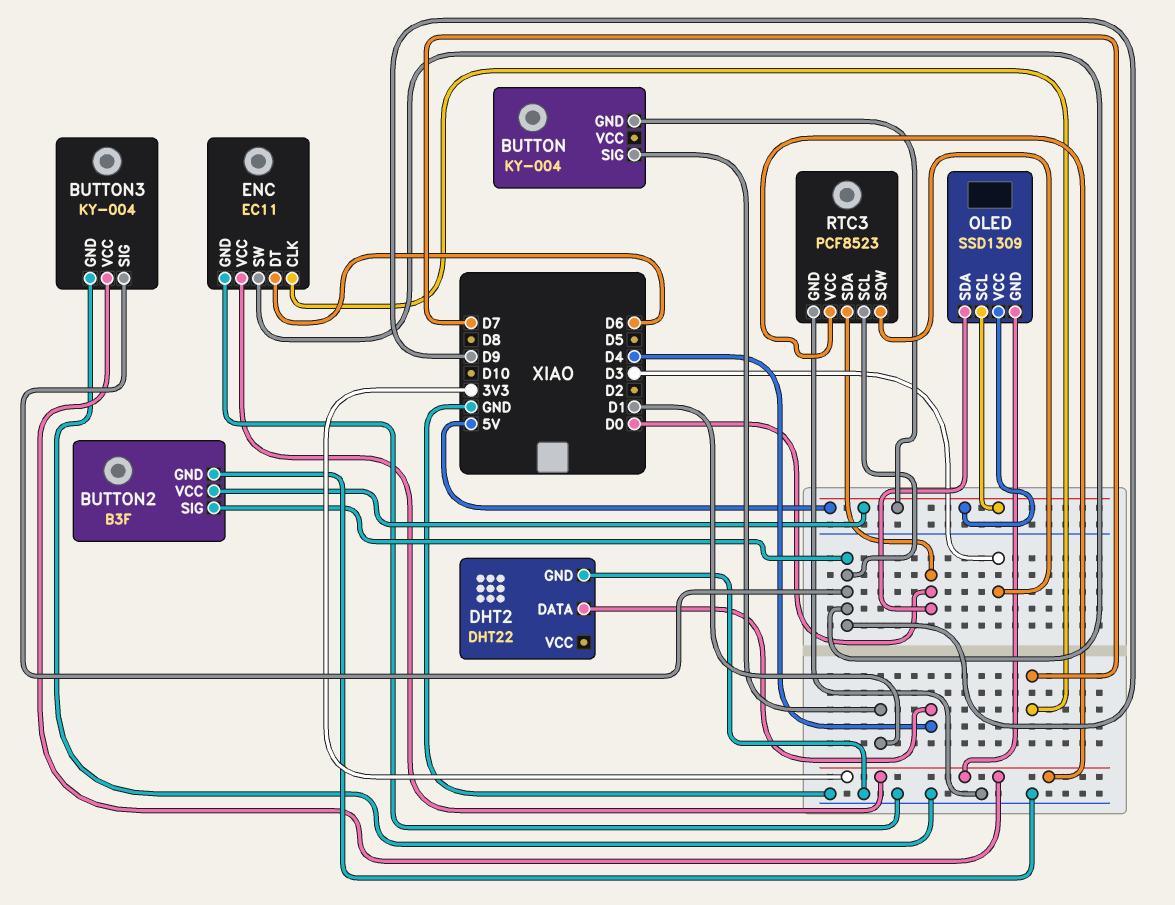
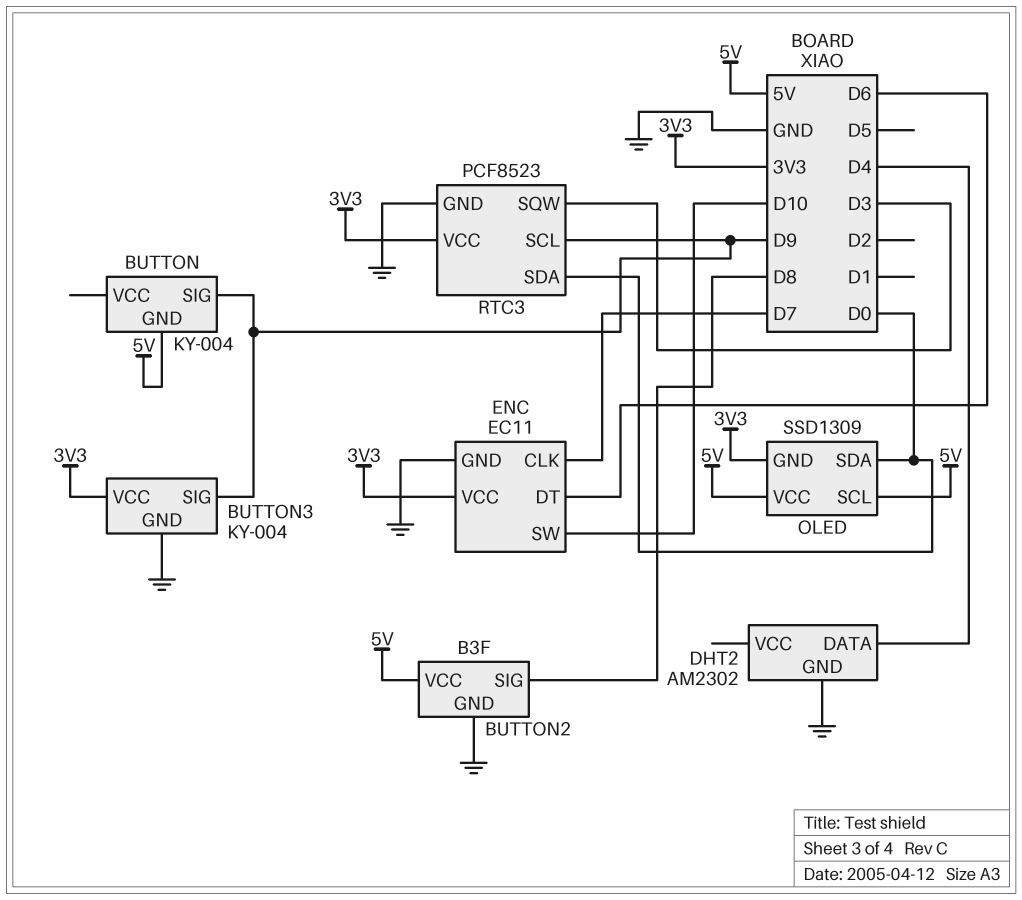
BUTTON pin SIG: D1 -> D9
BUTTON2 pin SIG: D9 -> D8
DHT2: DHT22 -> AM2302
ENC pin SW: D9 -> D10

